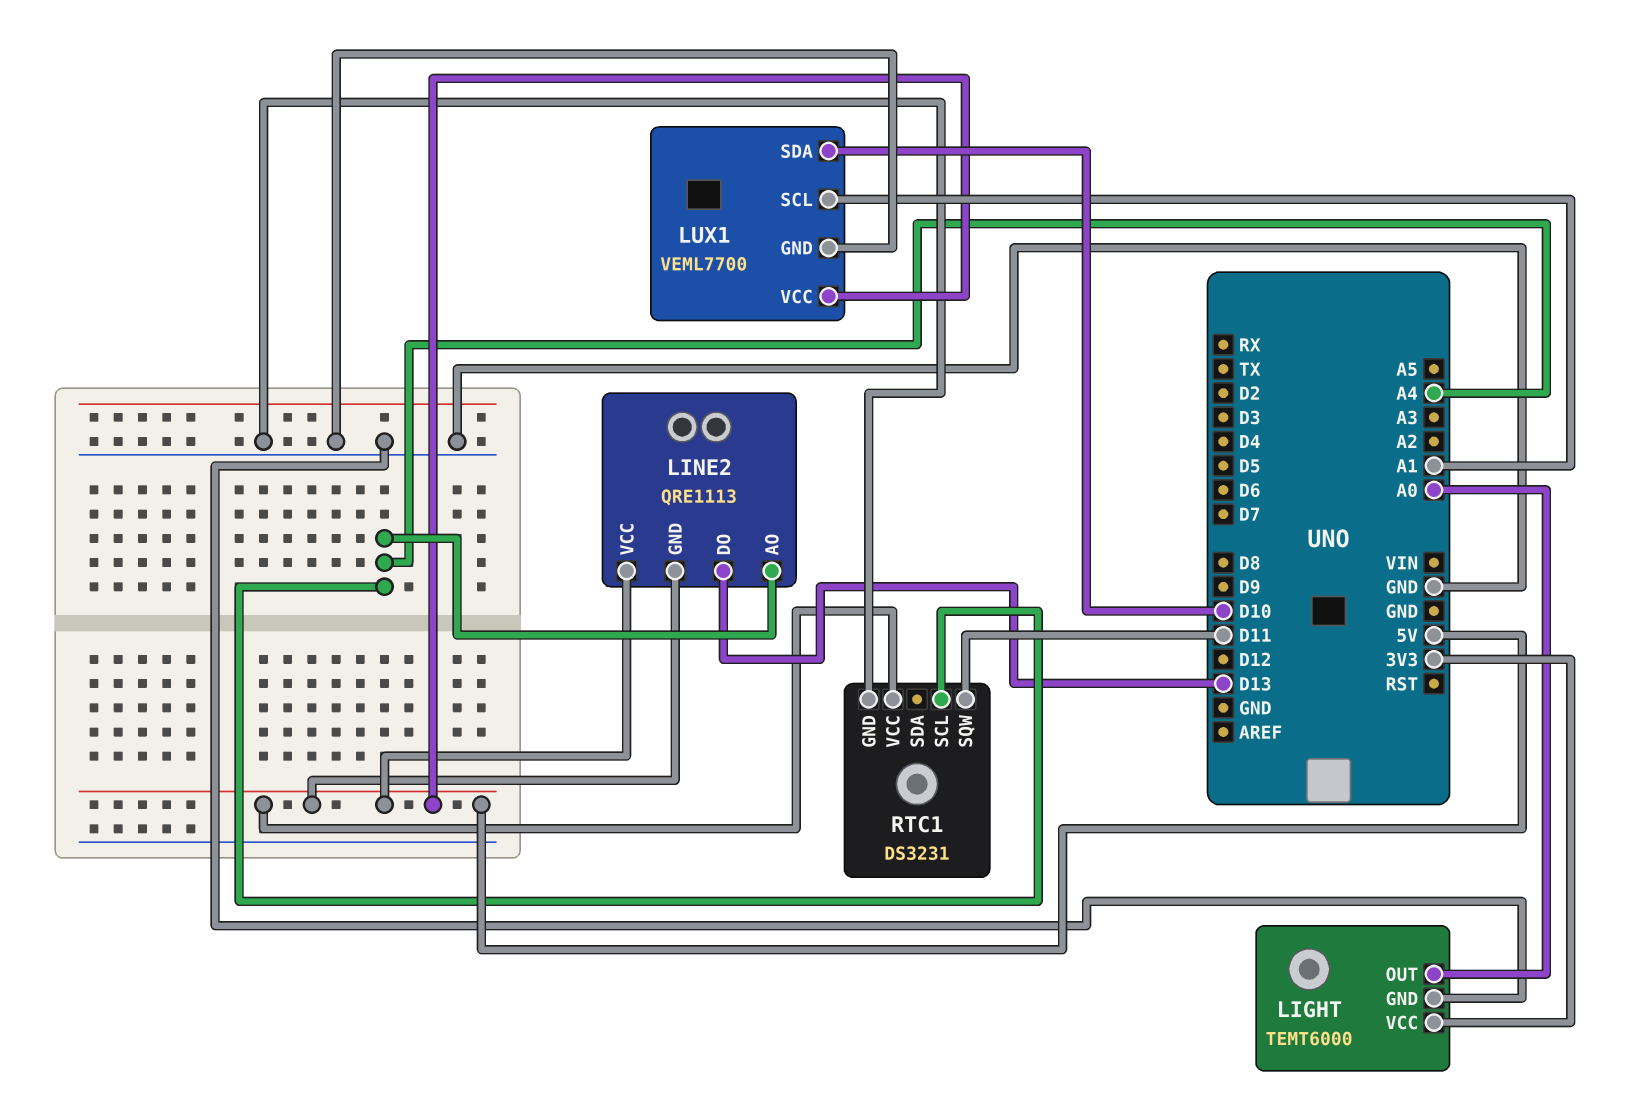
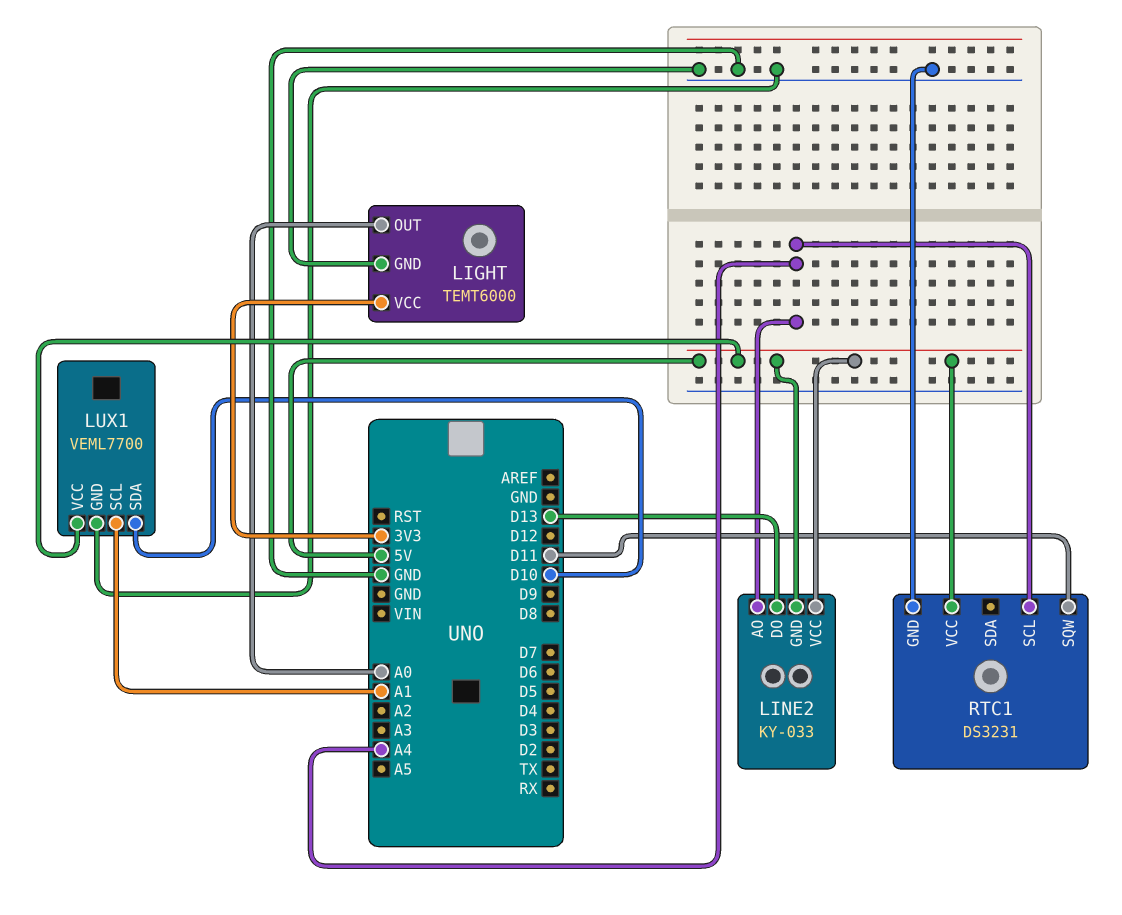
LINE2: QRE1113 -> KY-033

